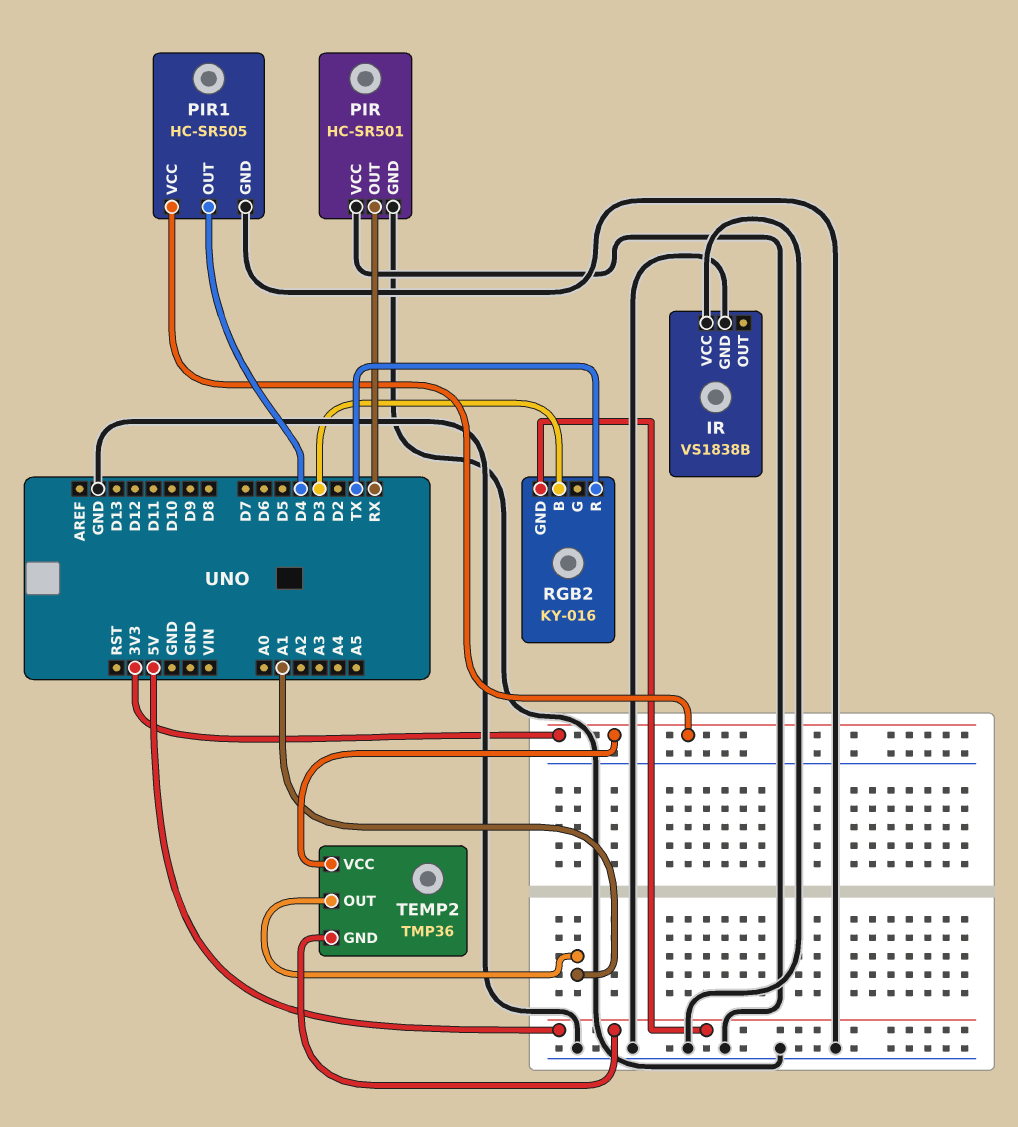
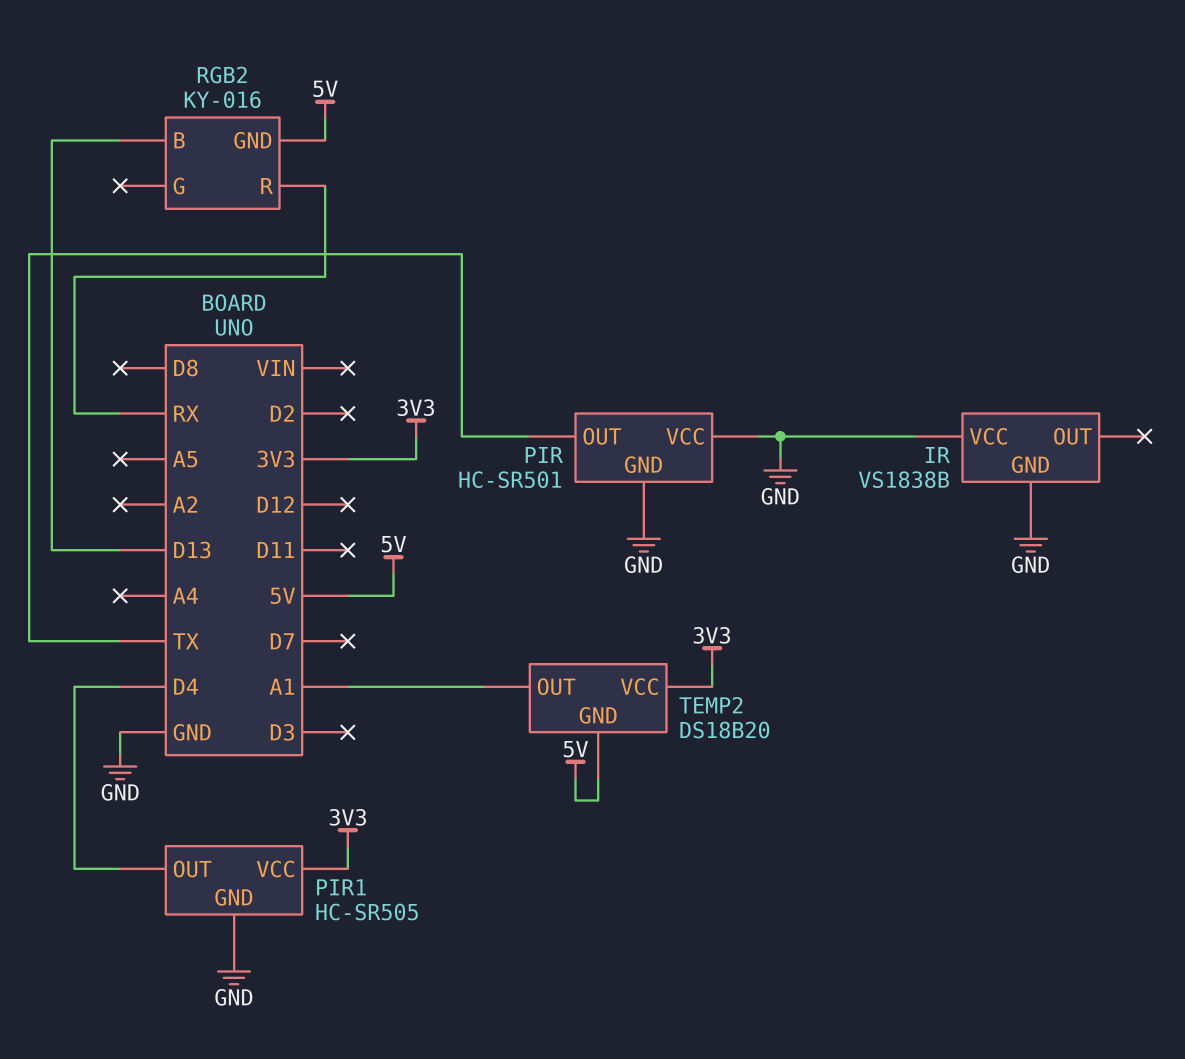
PIR pin OUT: RX -> TX
RGB2 pin B: D3 -> D13
RGB2 pin R: TX -> RX
TEMP2: TMP36 -> DS18B20

